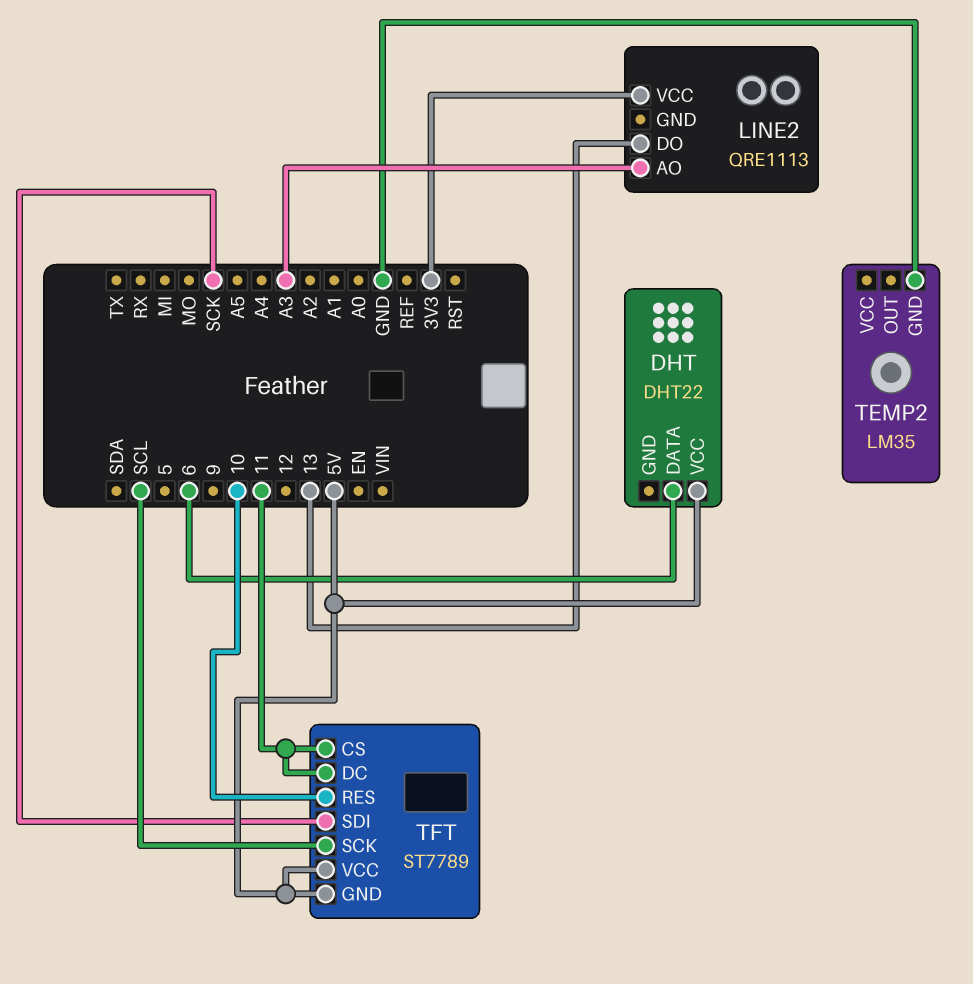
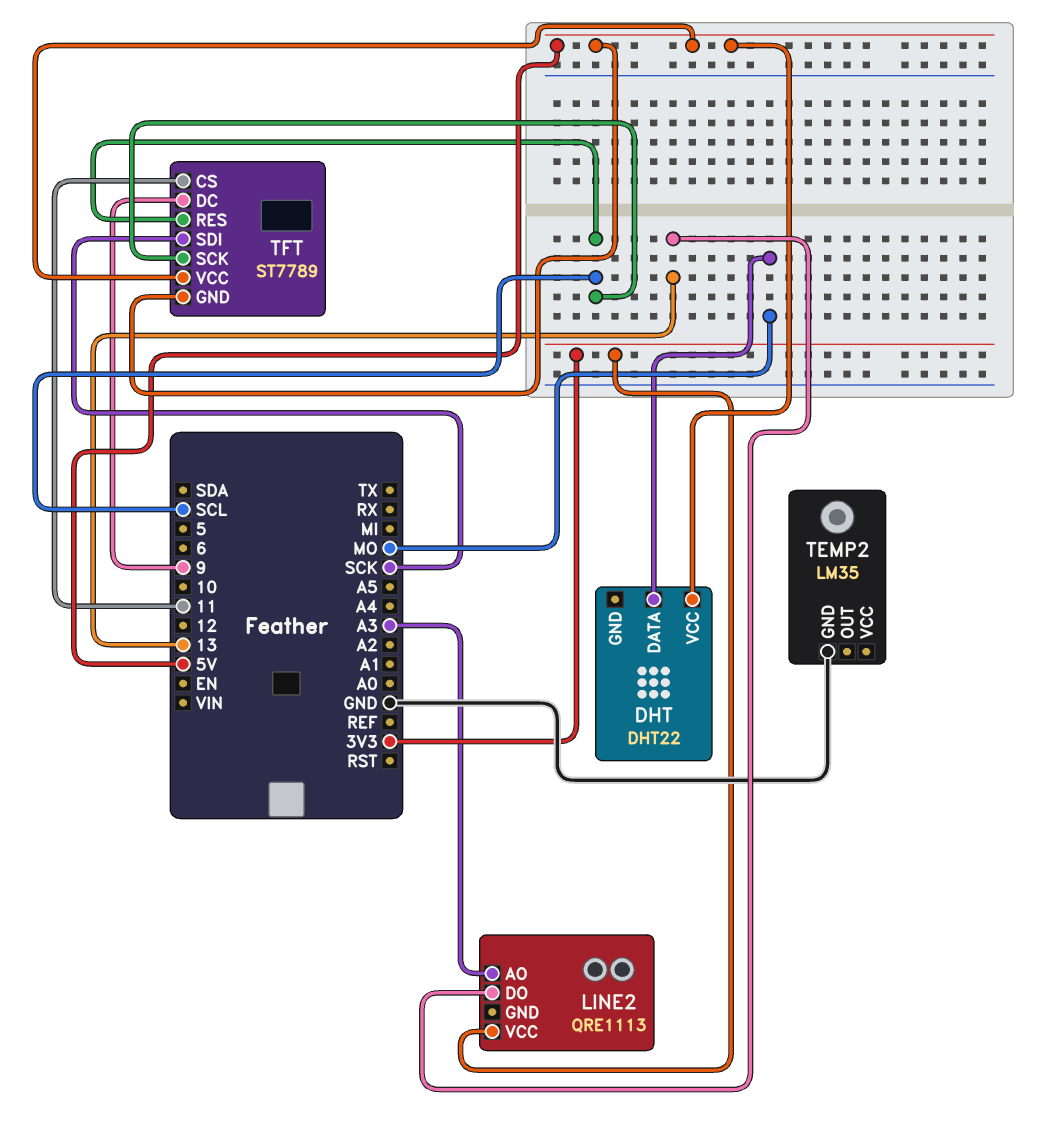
DHT pin DATA: 6 -> MO
TFT pin DC: 11 -> 9
TFT pin RES: 10 -> SCL

